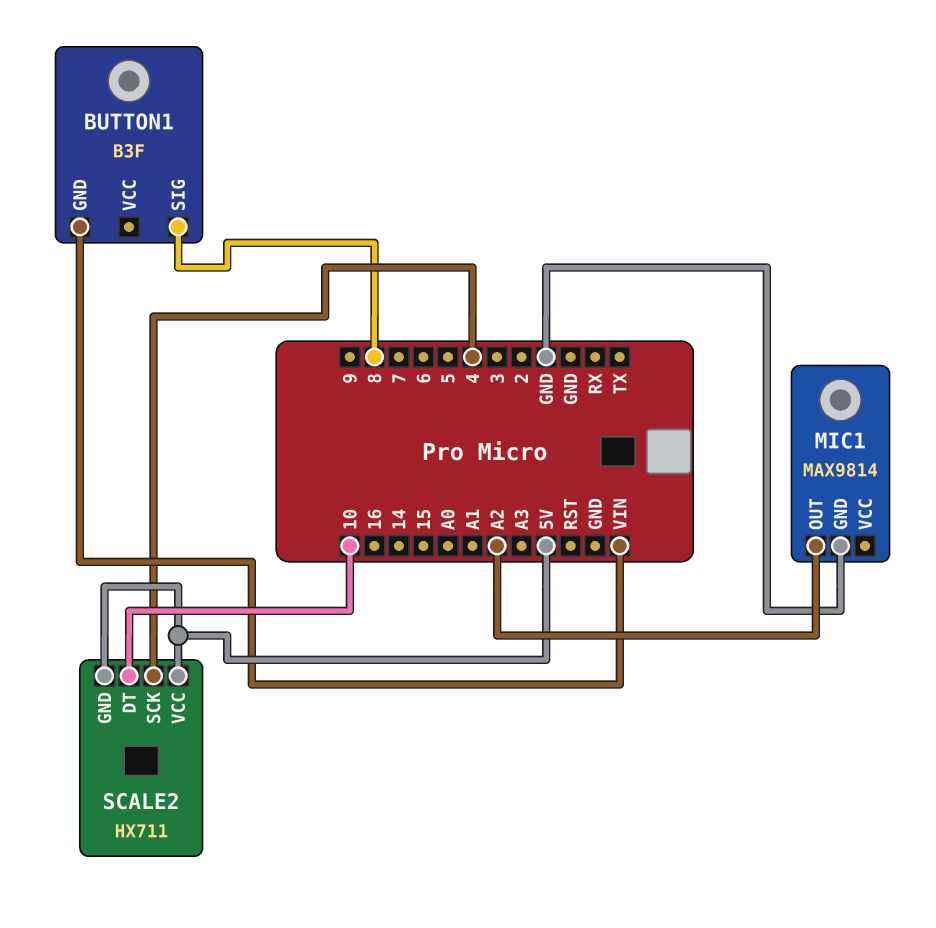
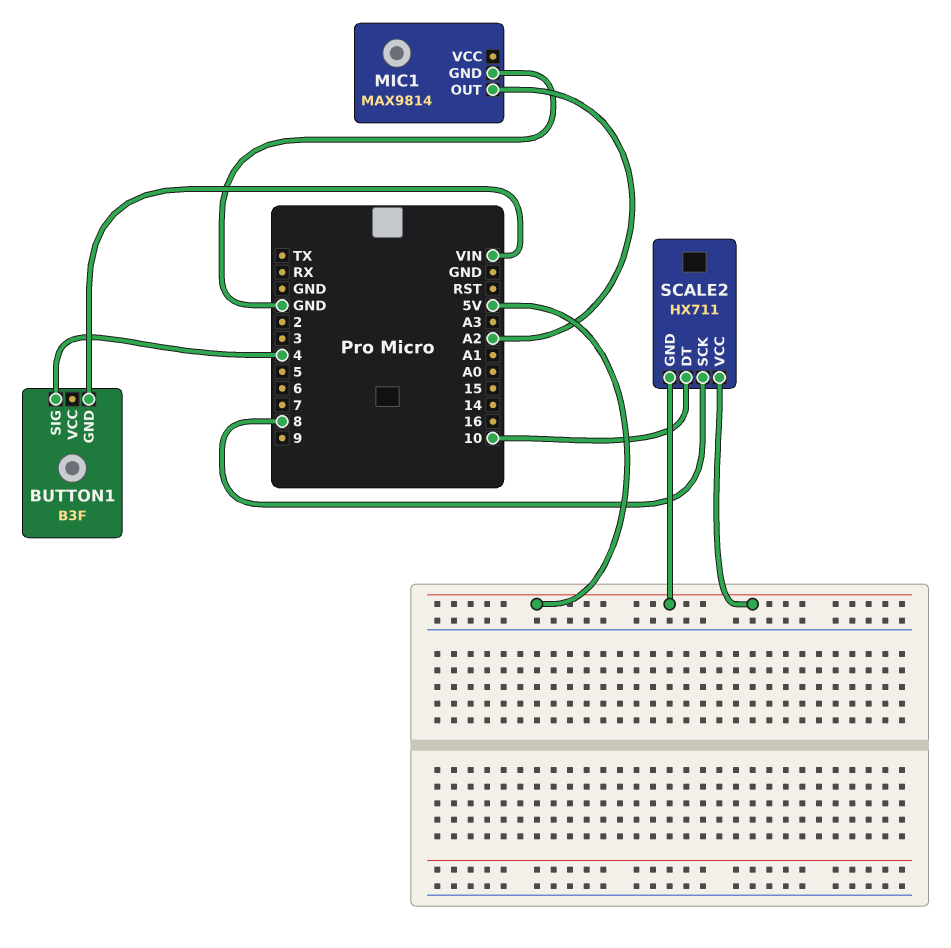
BUTTON1 pin SIG: 8 -> 4
SCALE2 pin SCK: 4 -> 8

